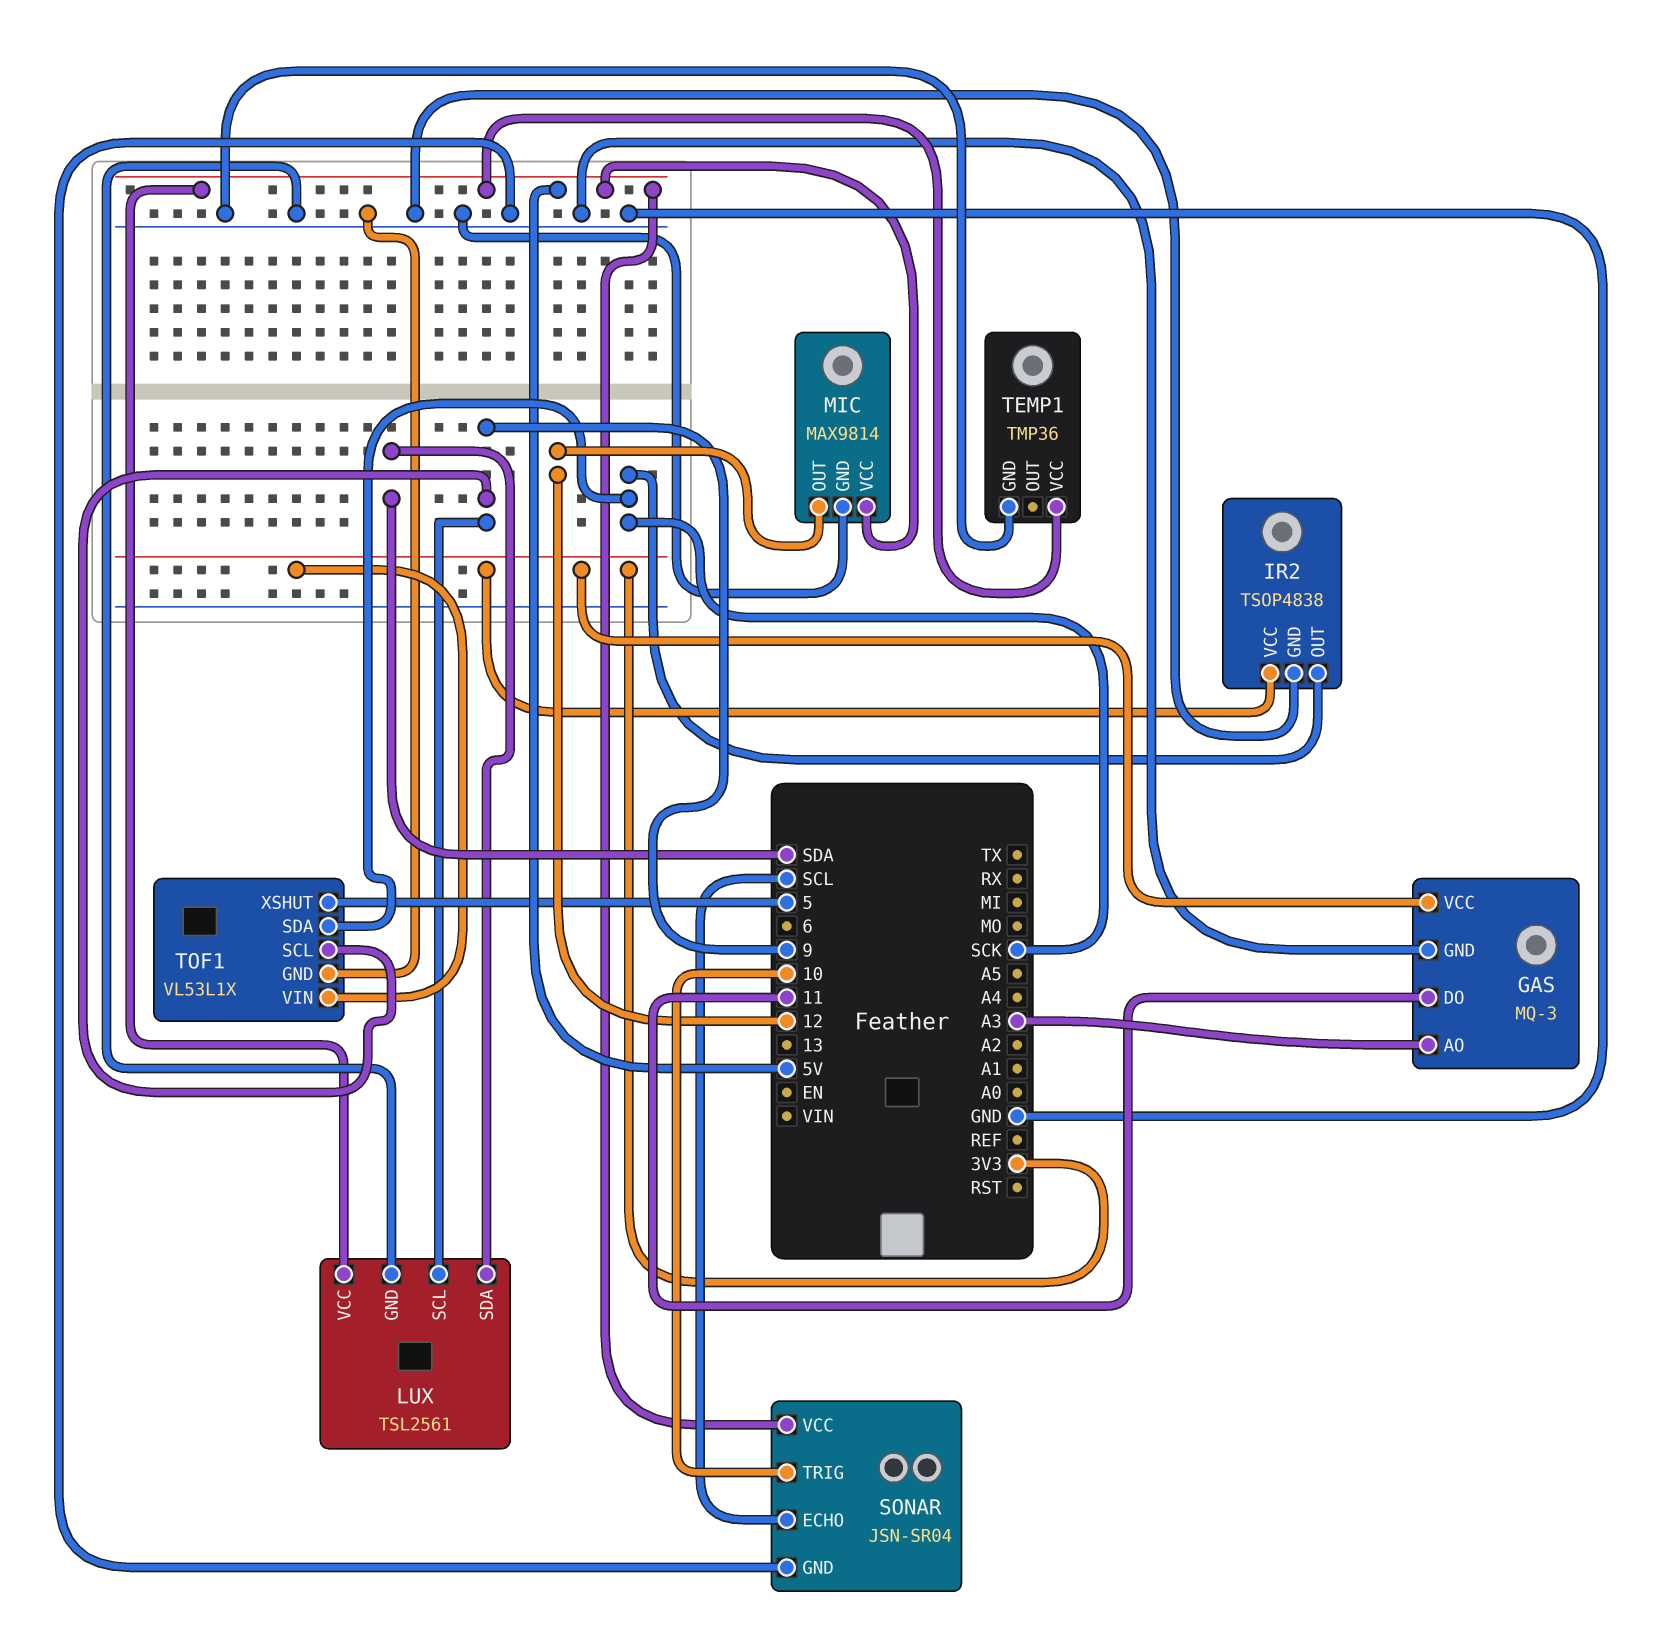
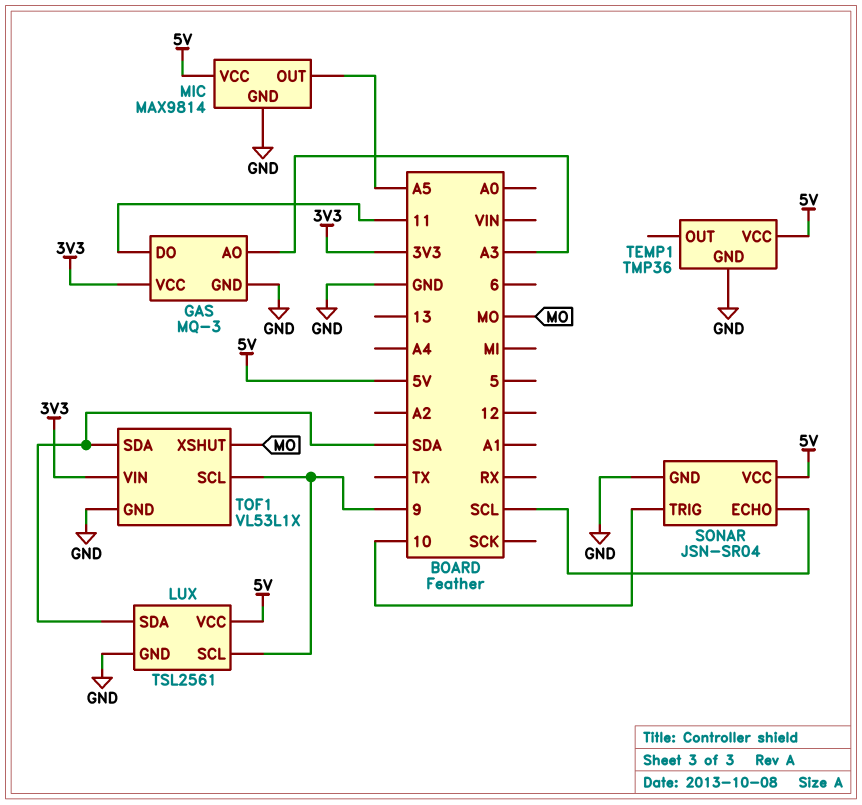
IR2: TSOP4838 -> none
IR2 pin GND: GND -> none
IR2 pin OUT: SCK -> none
IR2 pin VCC: 3V3 -> none
MIC pin OUT: 12 -> A5
TOF1 pin SDA: SCK -> SDA
TOF1 pin XSHUT: 5 -> MO

